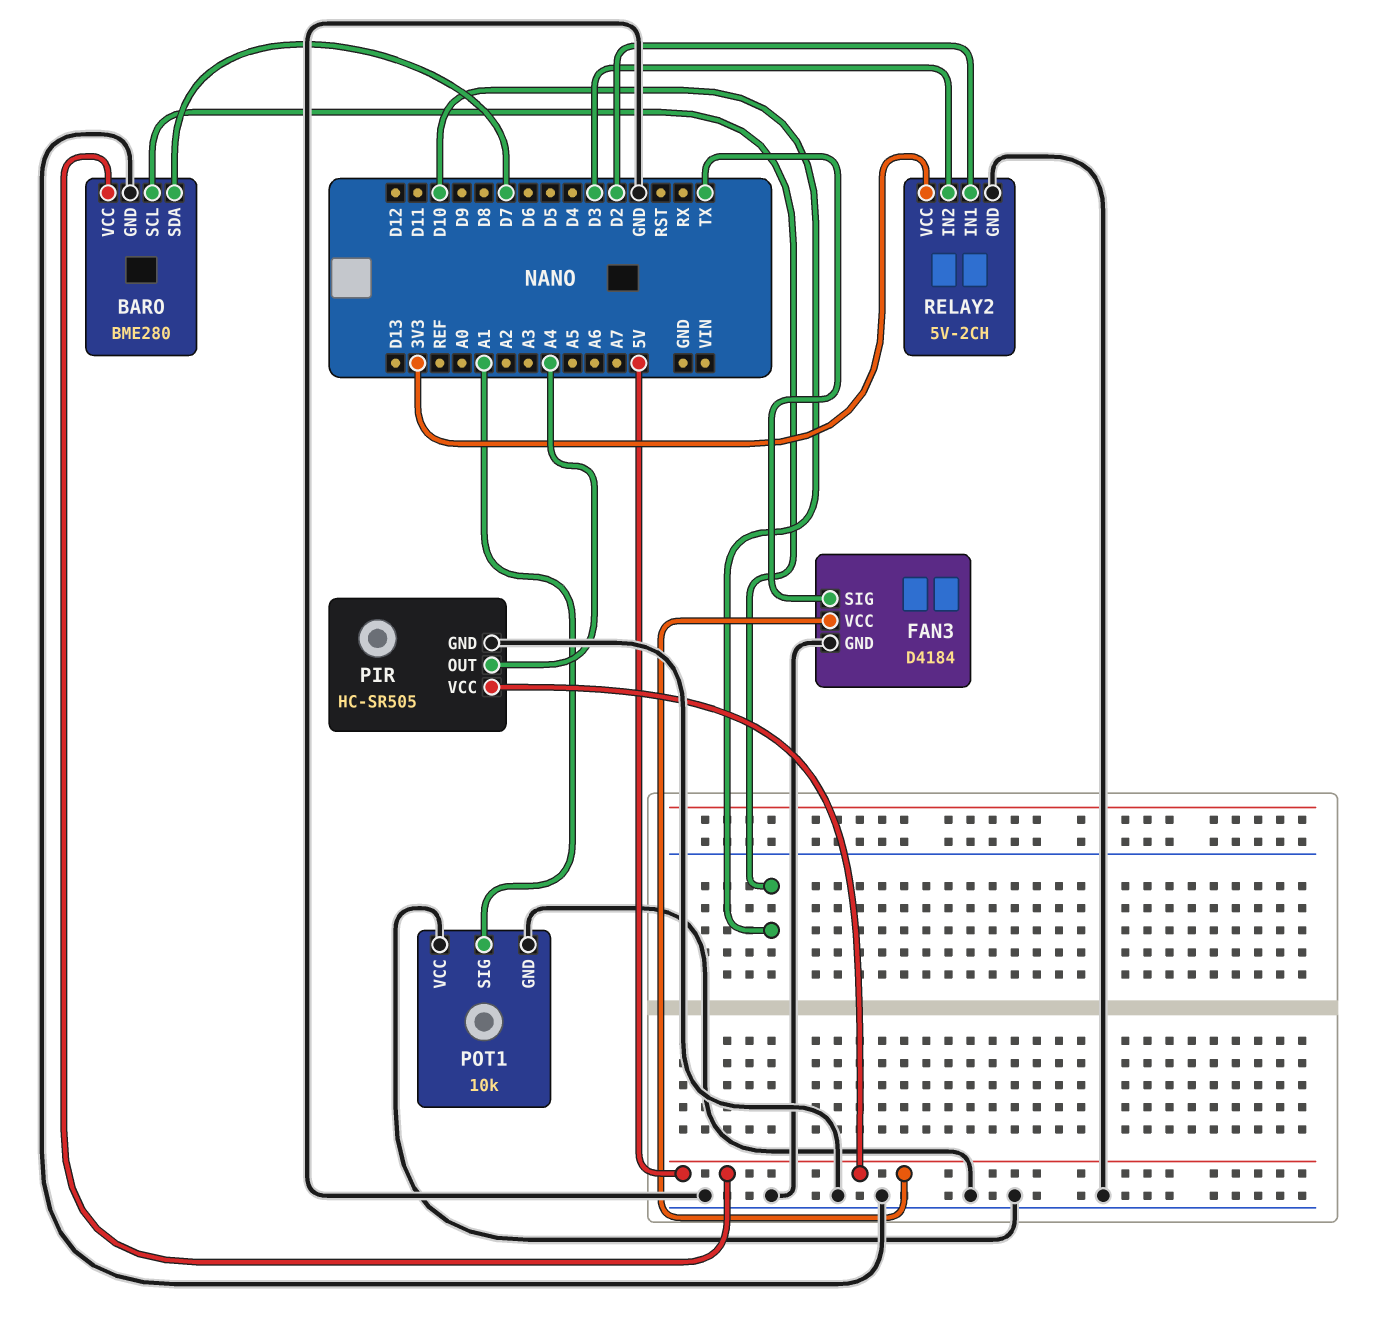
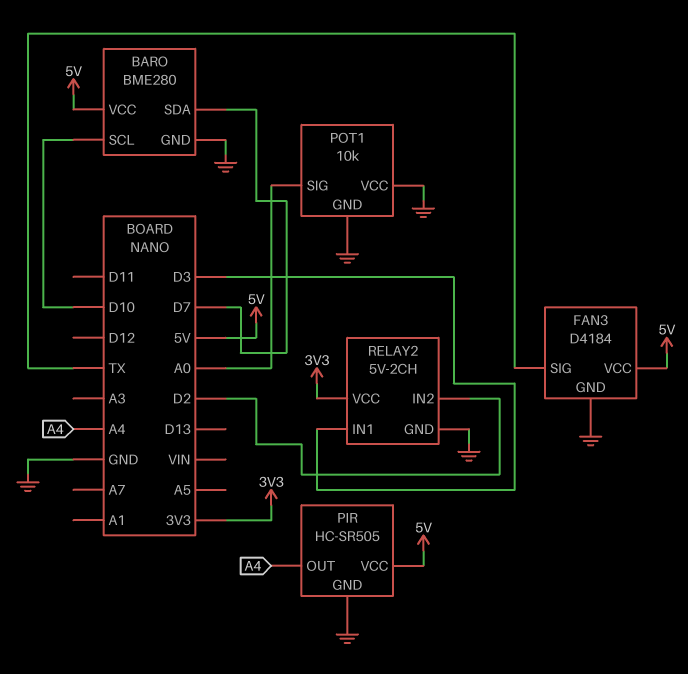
POT1 pin SIG: A1 -> A0
RELAY2 pin IN1: D2 -> D3
RELAY2 pin IN2: D3 -> D2

